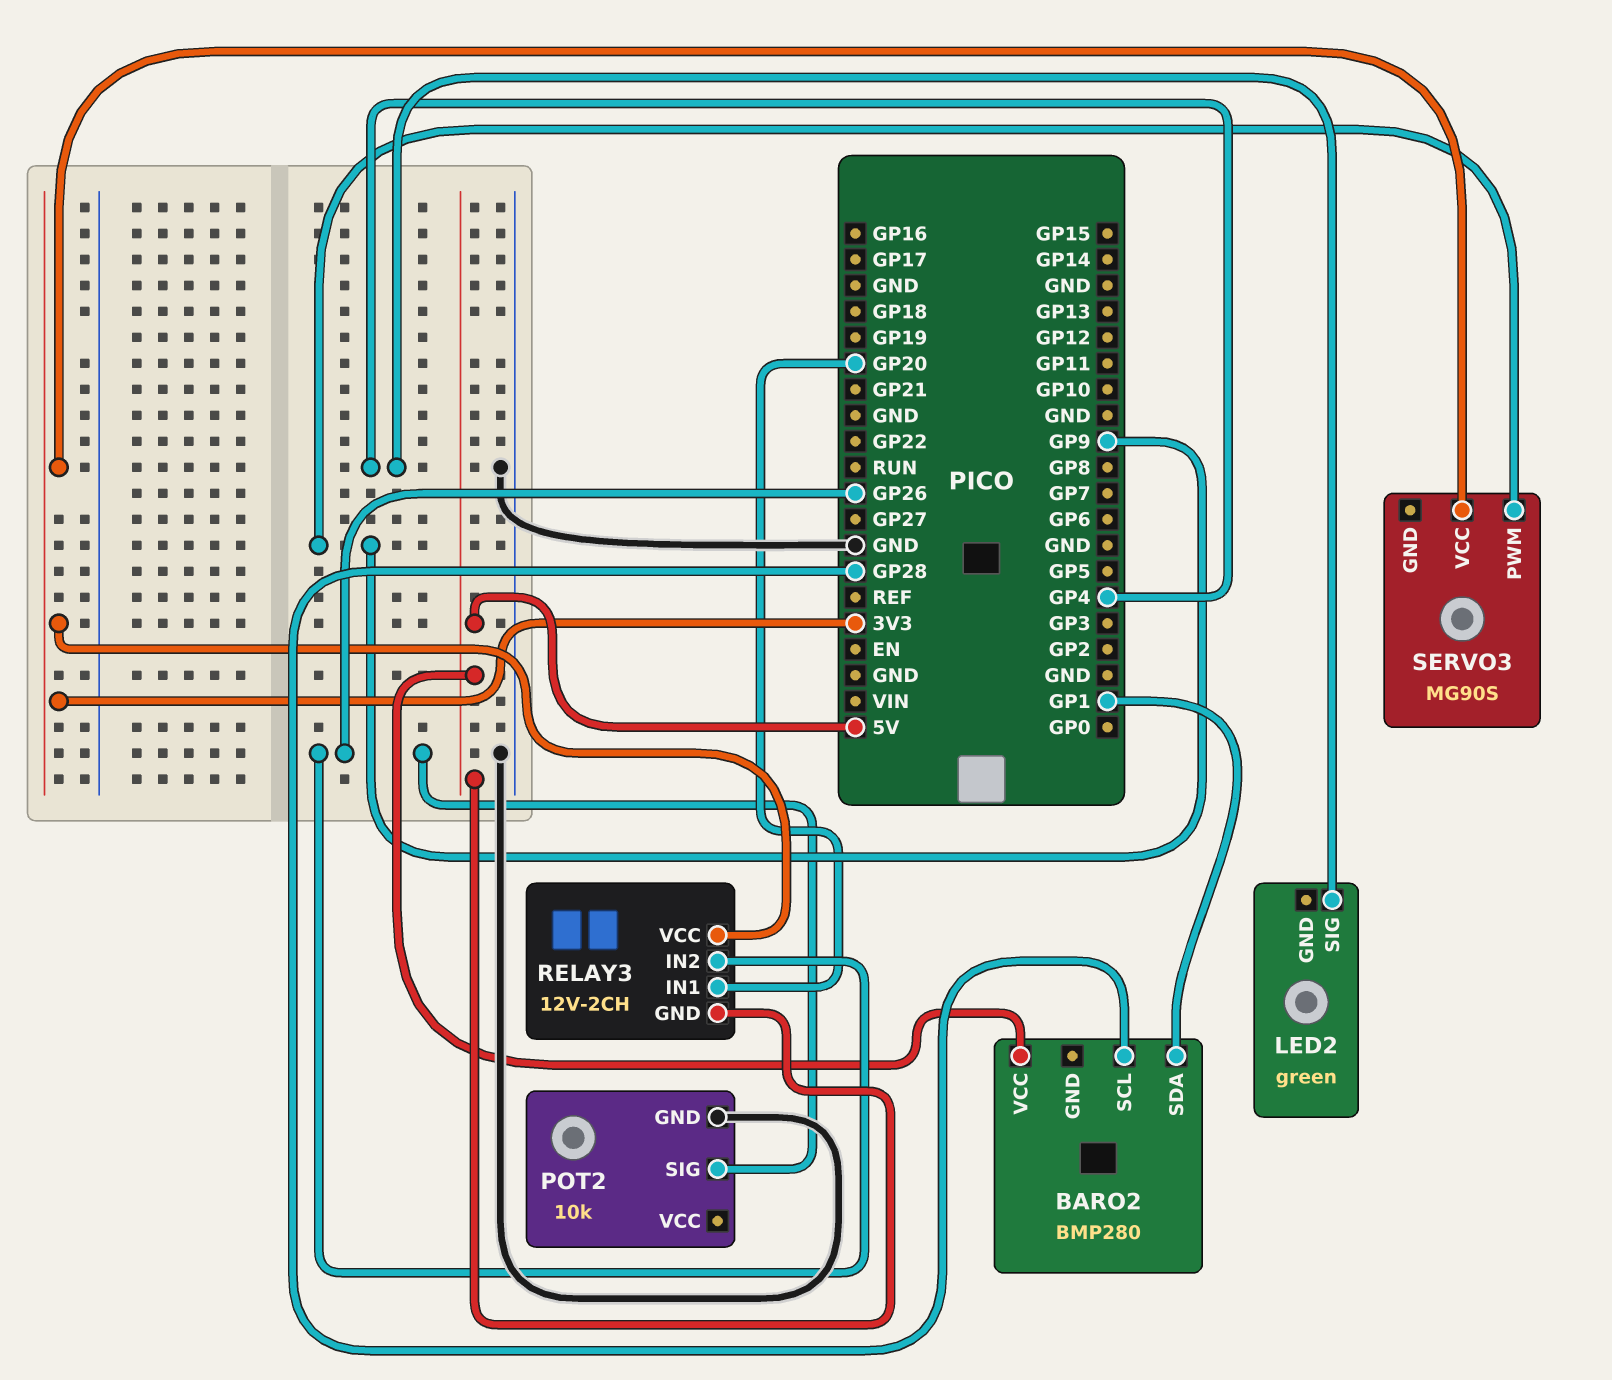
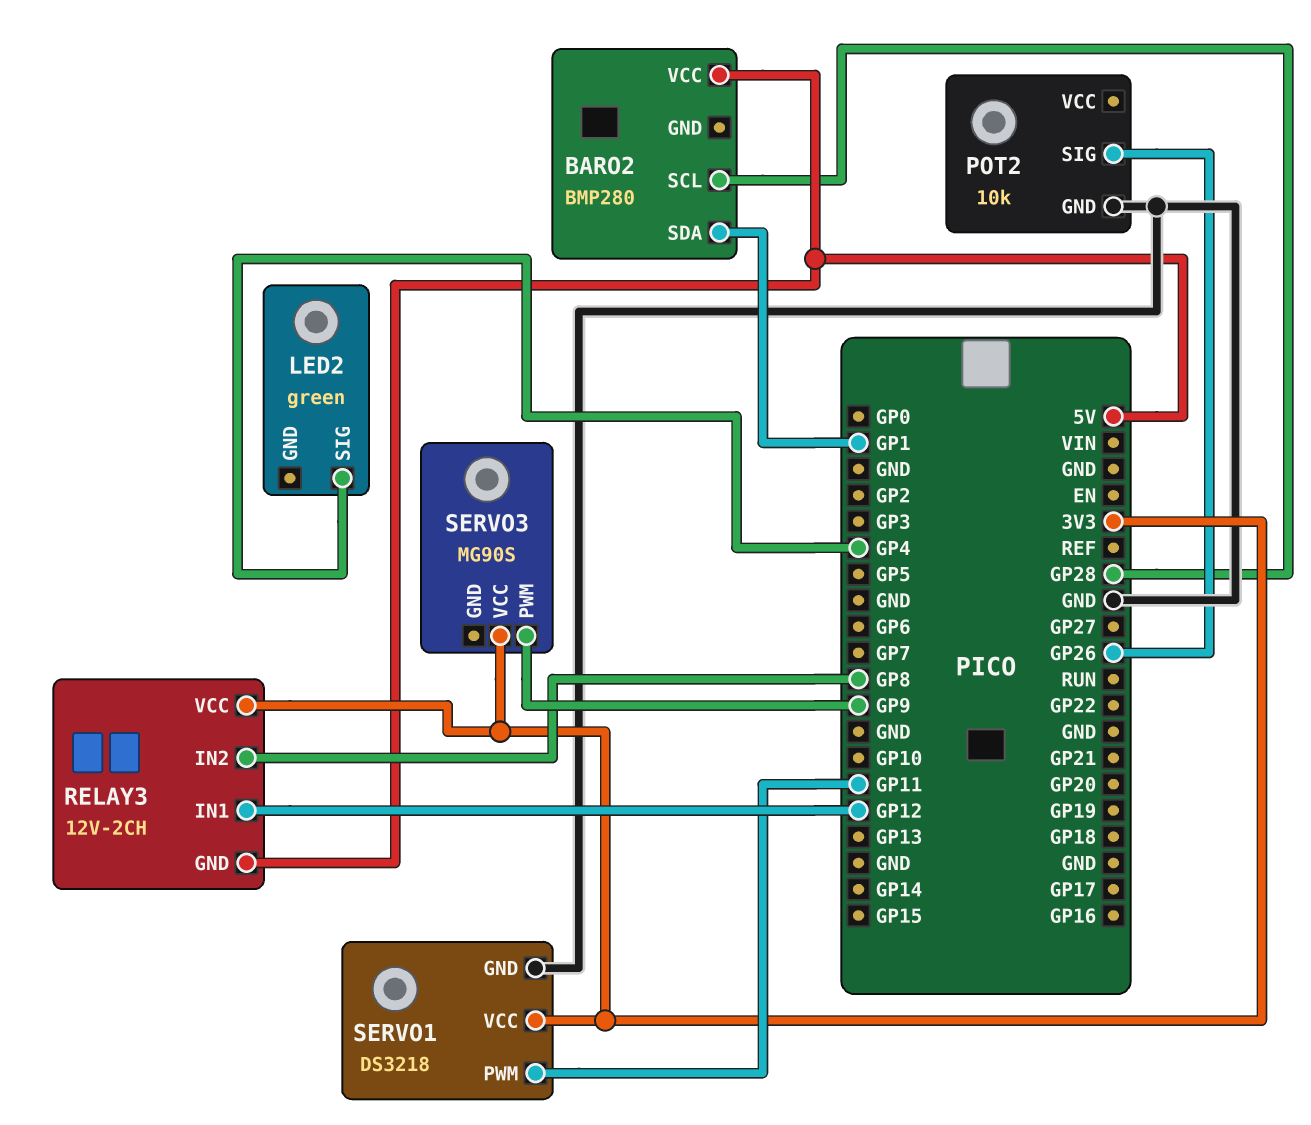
RELAY3 pin IN1: GP20 -> GP12
RELAY3 pin IN2: GP26 -> GP8
SERVO1: none -> DS3218
SERVO1 pin GND: none -> GND
SERVO1 pin PWM: none -> GP11
SERVO1 pin VCC: none -> 3V3

